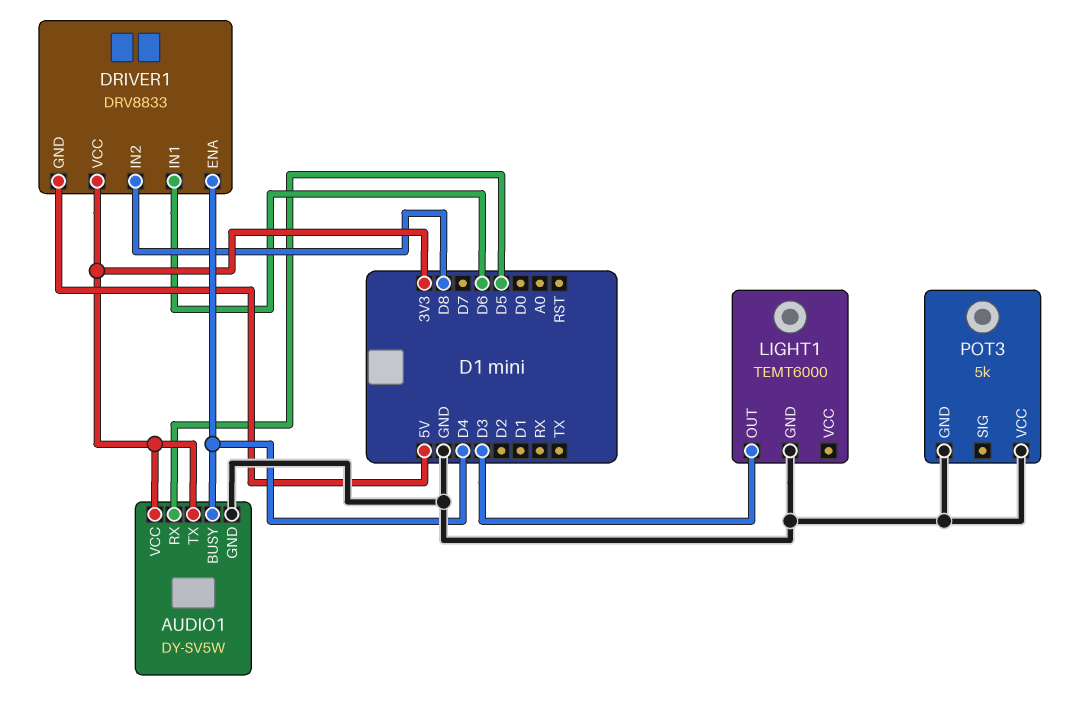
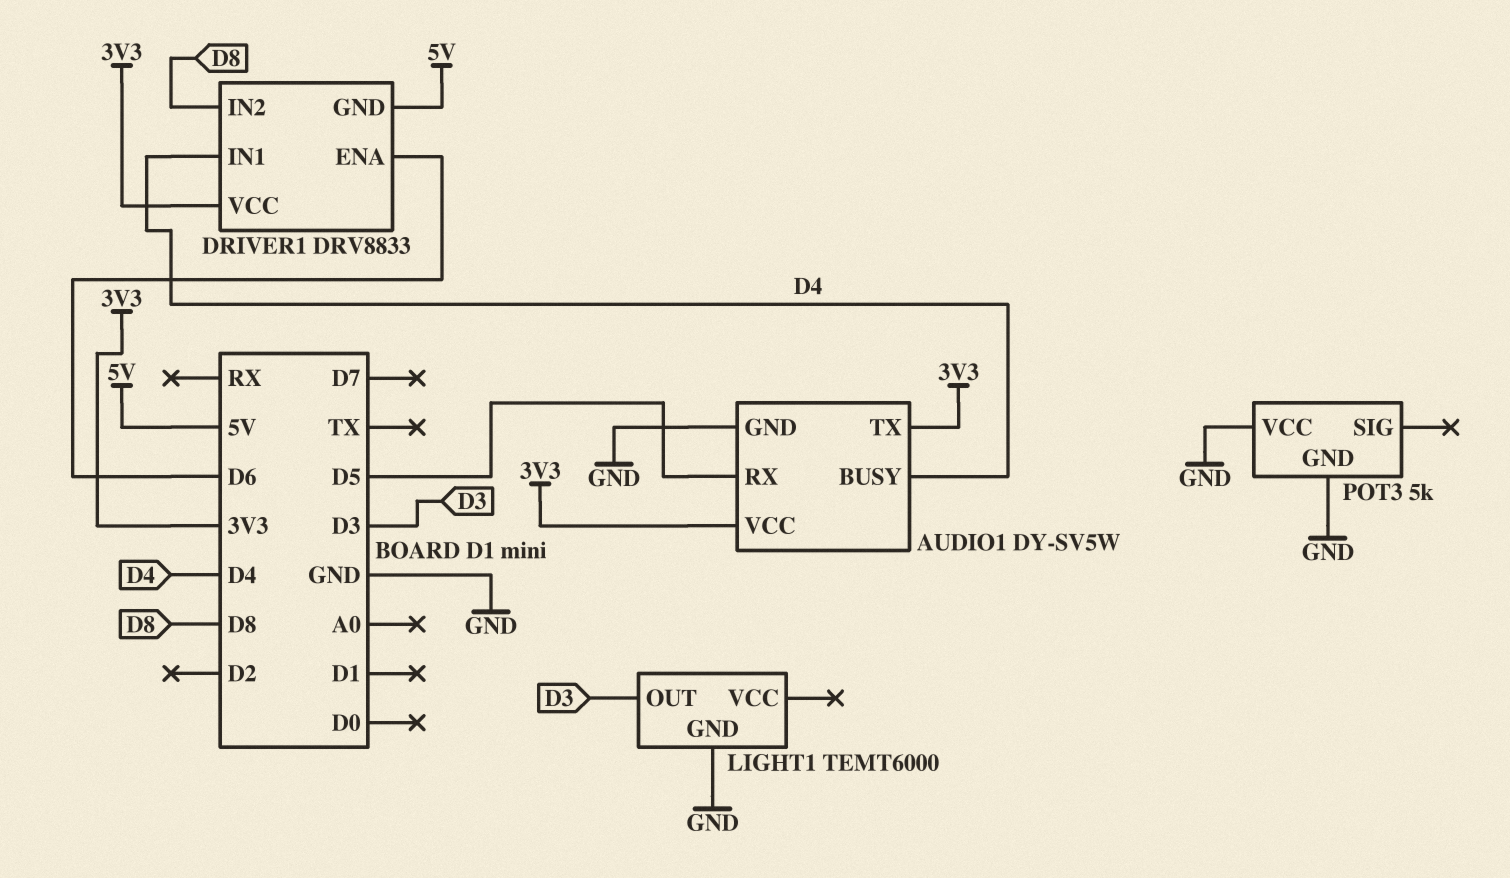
DRIVER1 pin ENA: D4 -> D6
DRIVER1 pin IN1: D6 -> D4

